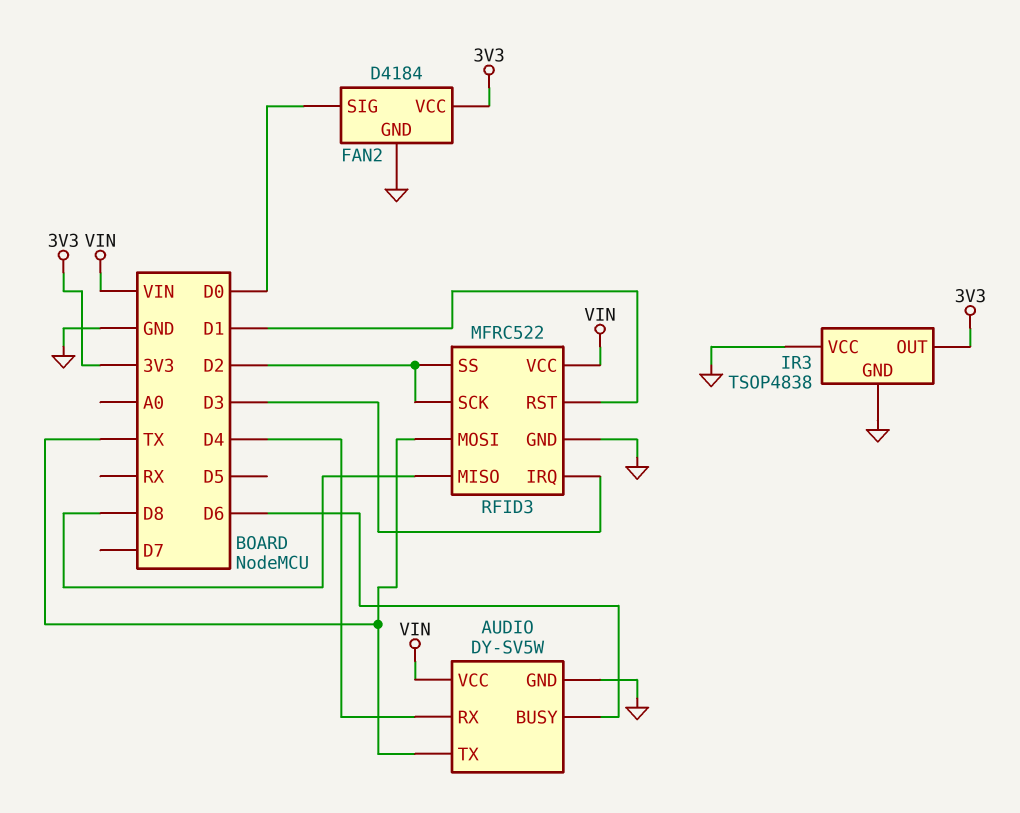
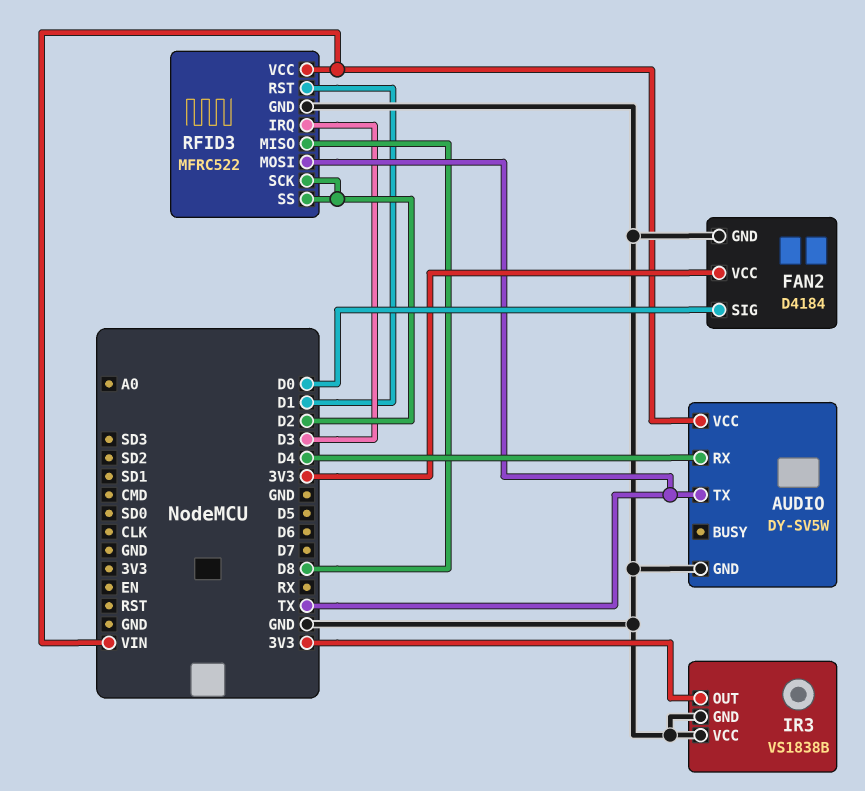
AUDIO pin BUSY: D6 -> none
IR3: TSOP4838 -> VS1838B

